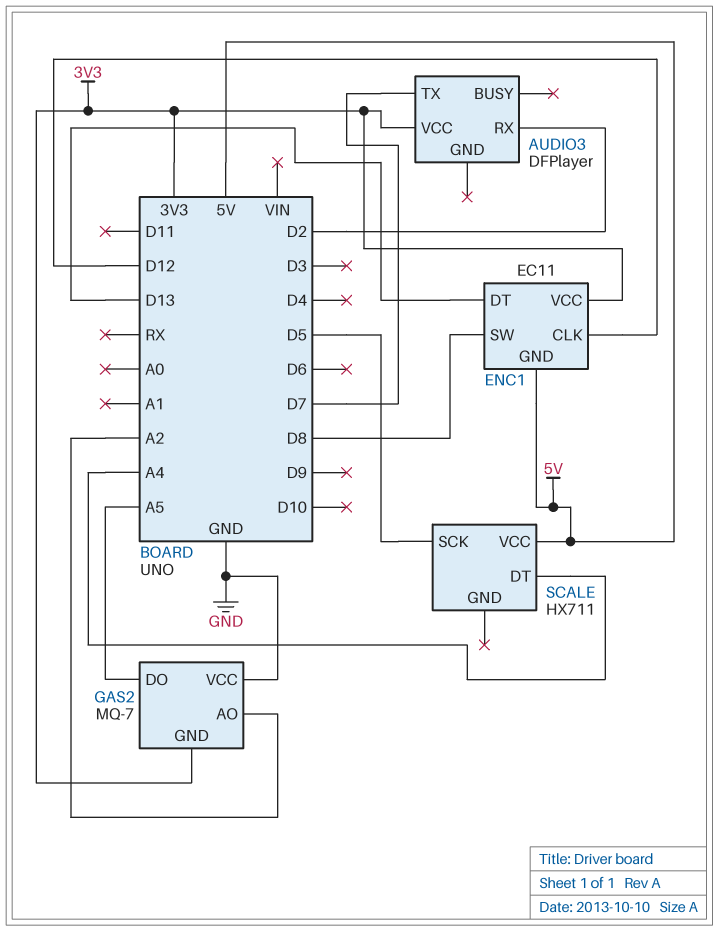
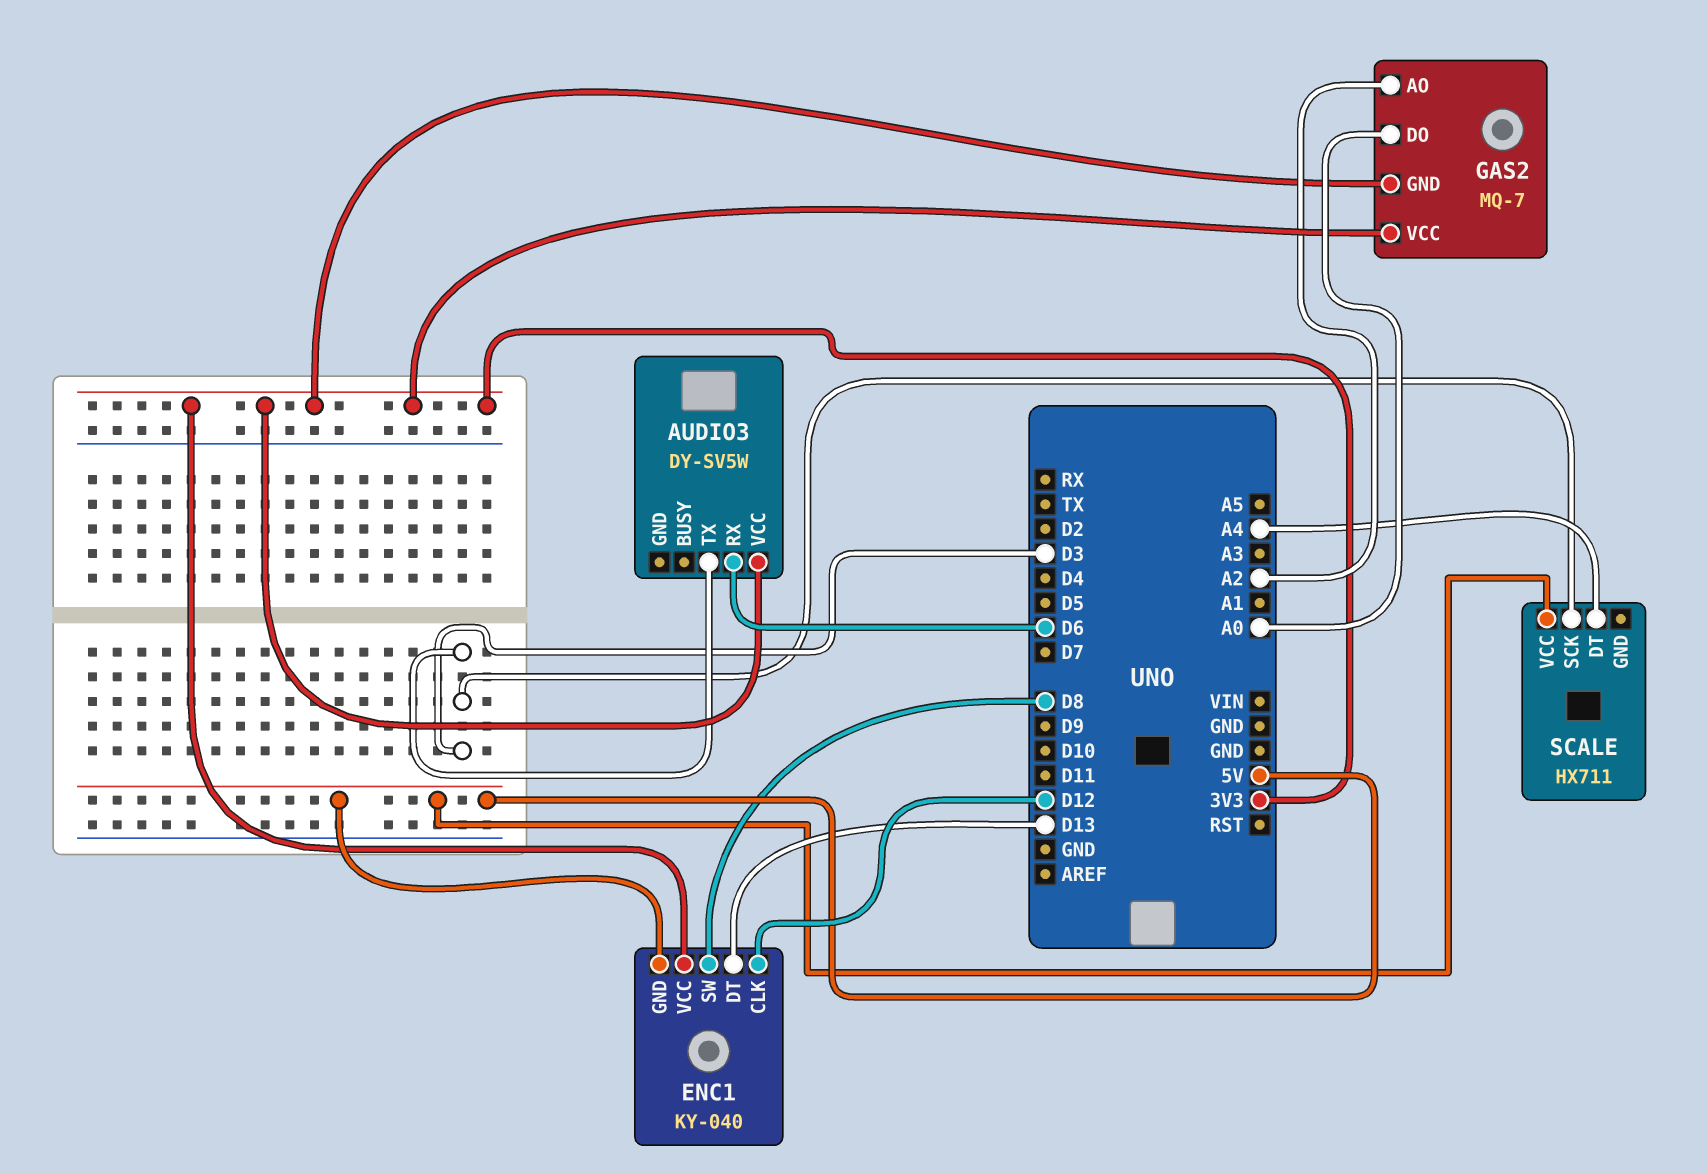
AUDIO3: DFPlayer -> DY-SV5W
AUDIO3 pin RX: D2 -> D6
AUDIO3 pin TX: D7 -> D3
ENC1: EC11 -> KY-040
GAS2 pin DO: A5 -> A0
GAS2 pin VCC: GND -> 3V3
SCALE pin SCK: D5 -> D3

